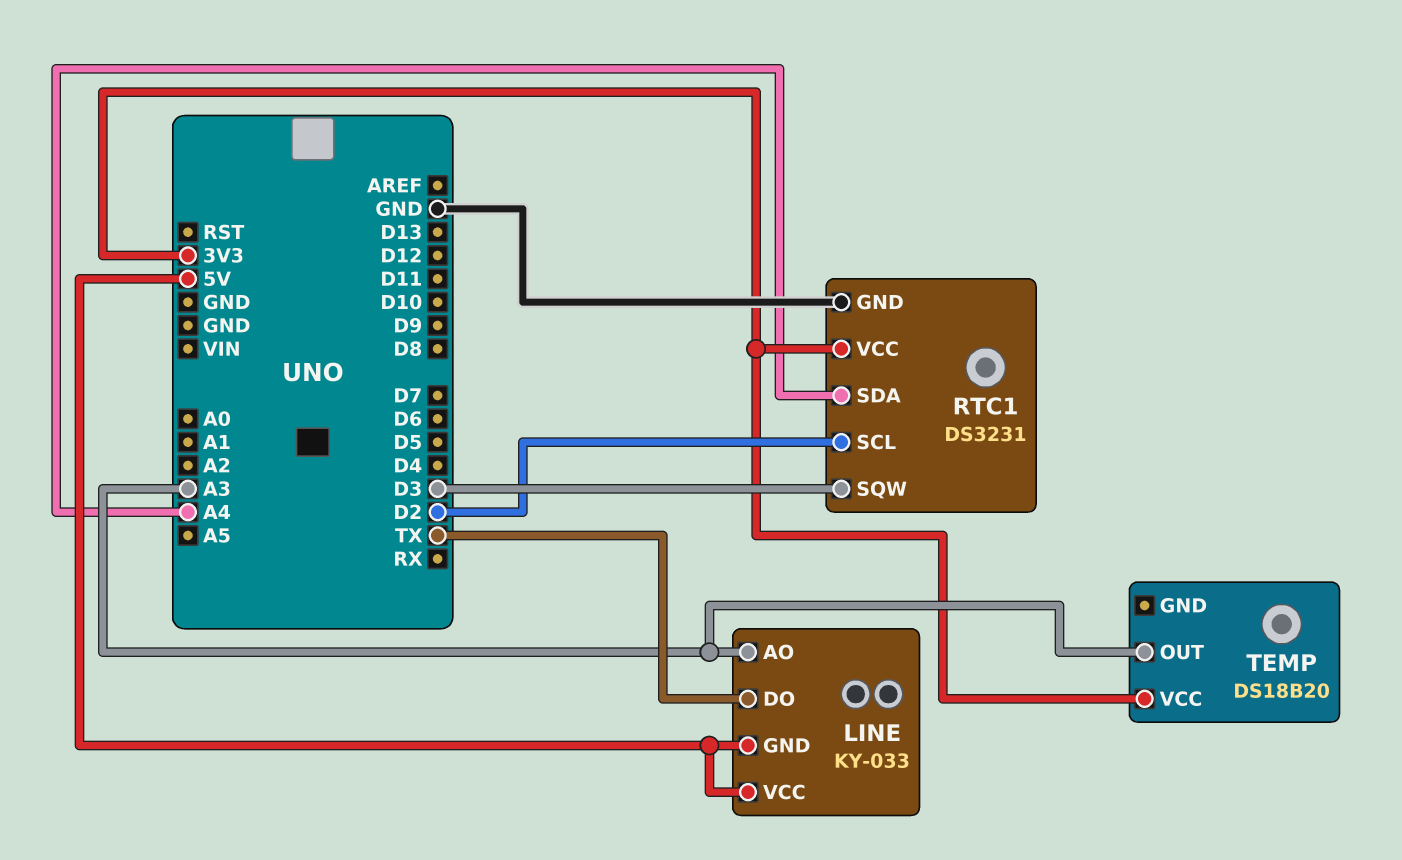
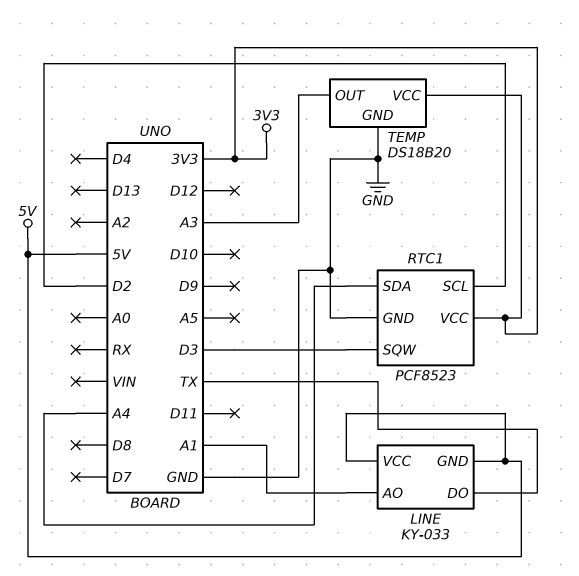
LINE pin AO: A3 -> A1
RTC1: DS3231 -> PCF8523
TEMP pin GND: none -> GND

